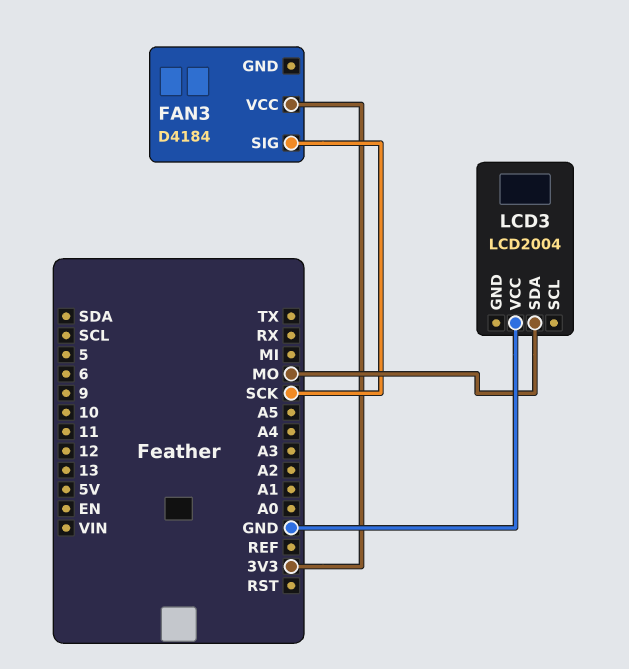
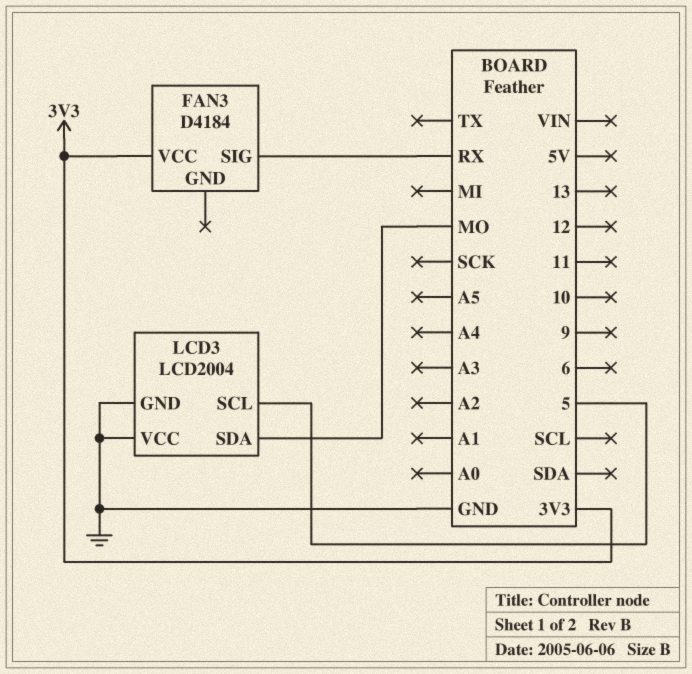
FAN3 pin SIG: SCK -> RX
LCD3 pin GND: none -> GND
LCD3 pin SCL: none -> 5

